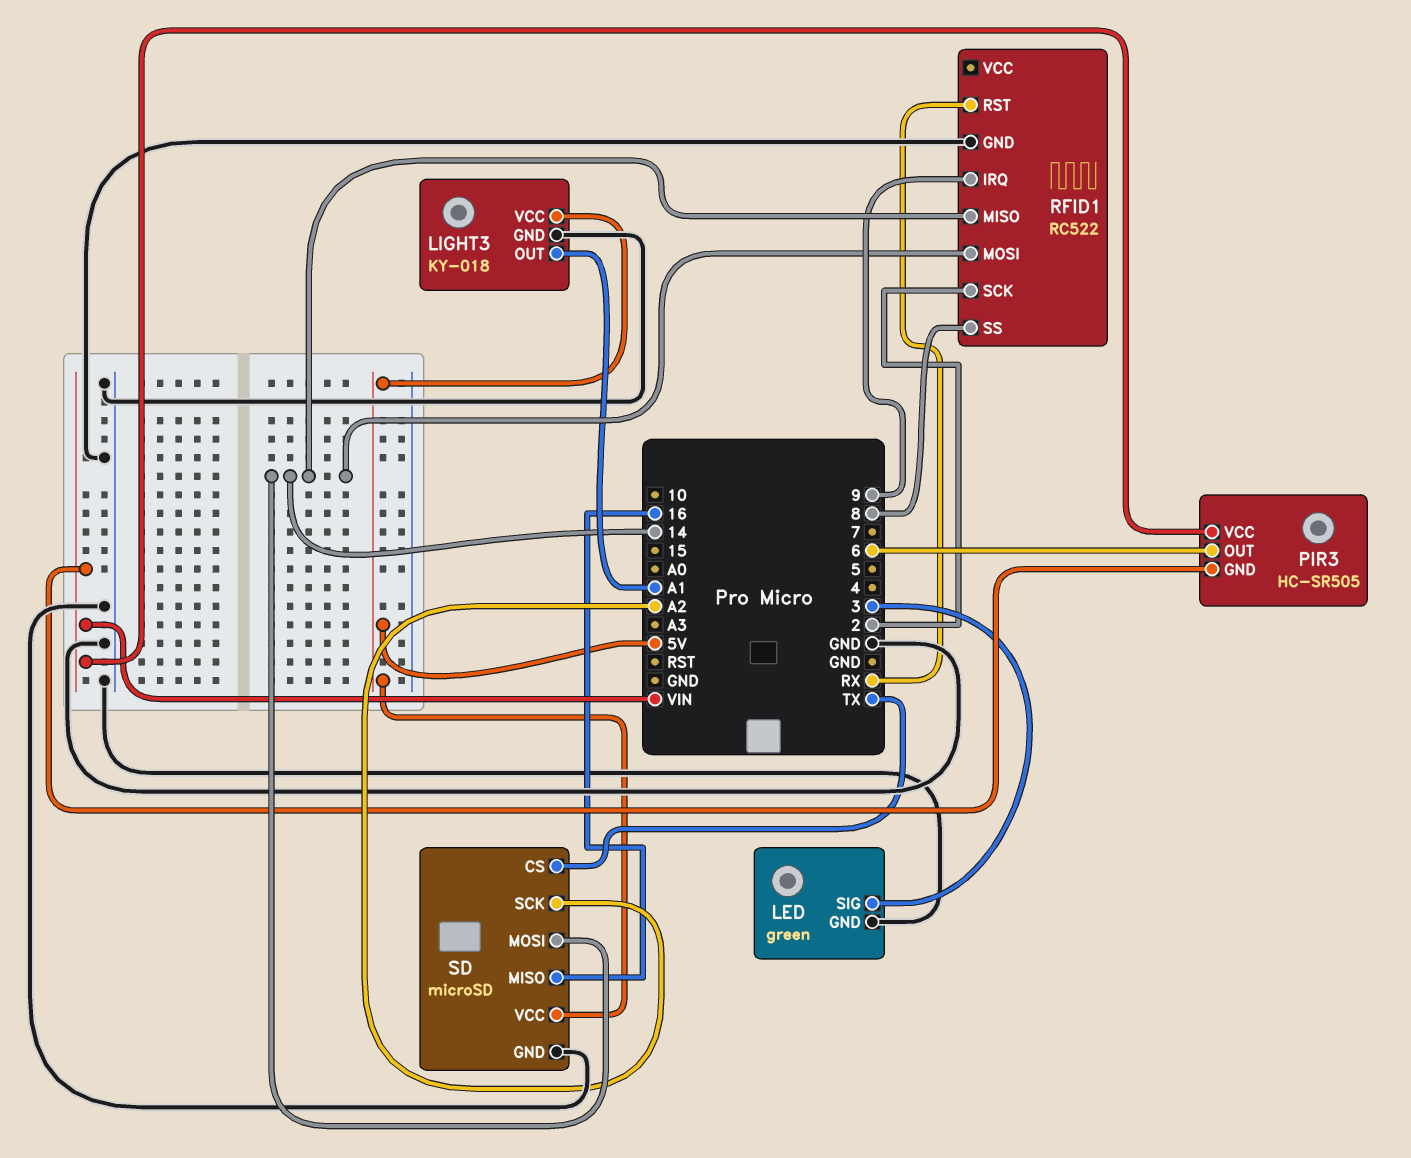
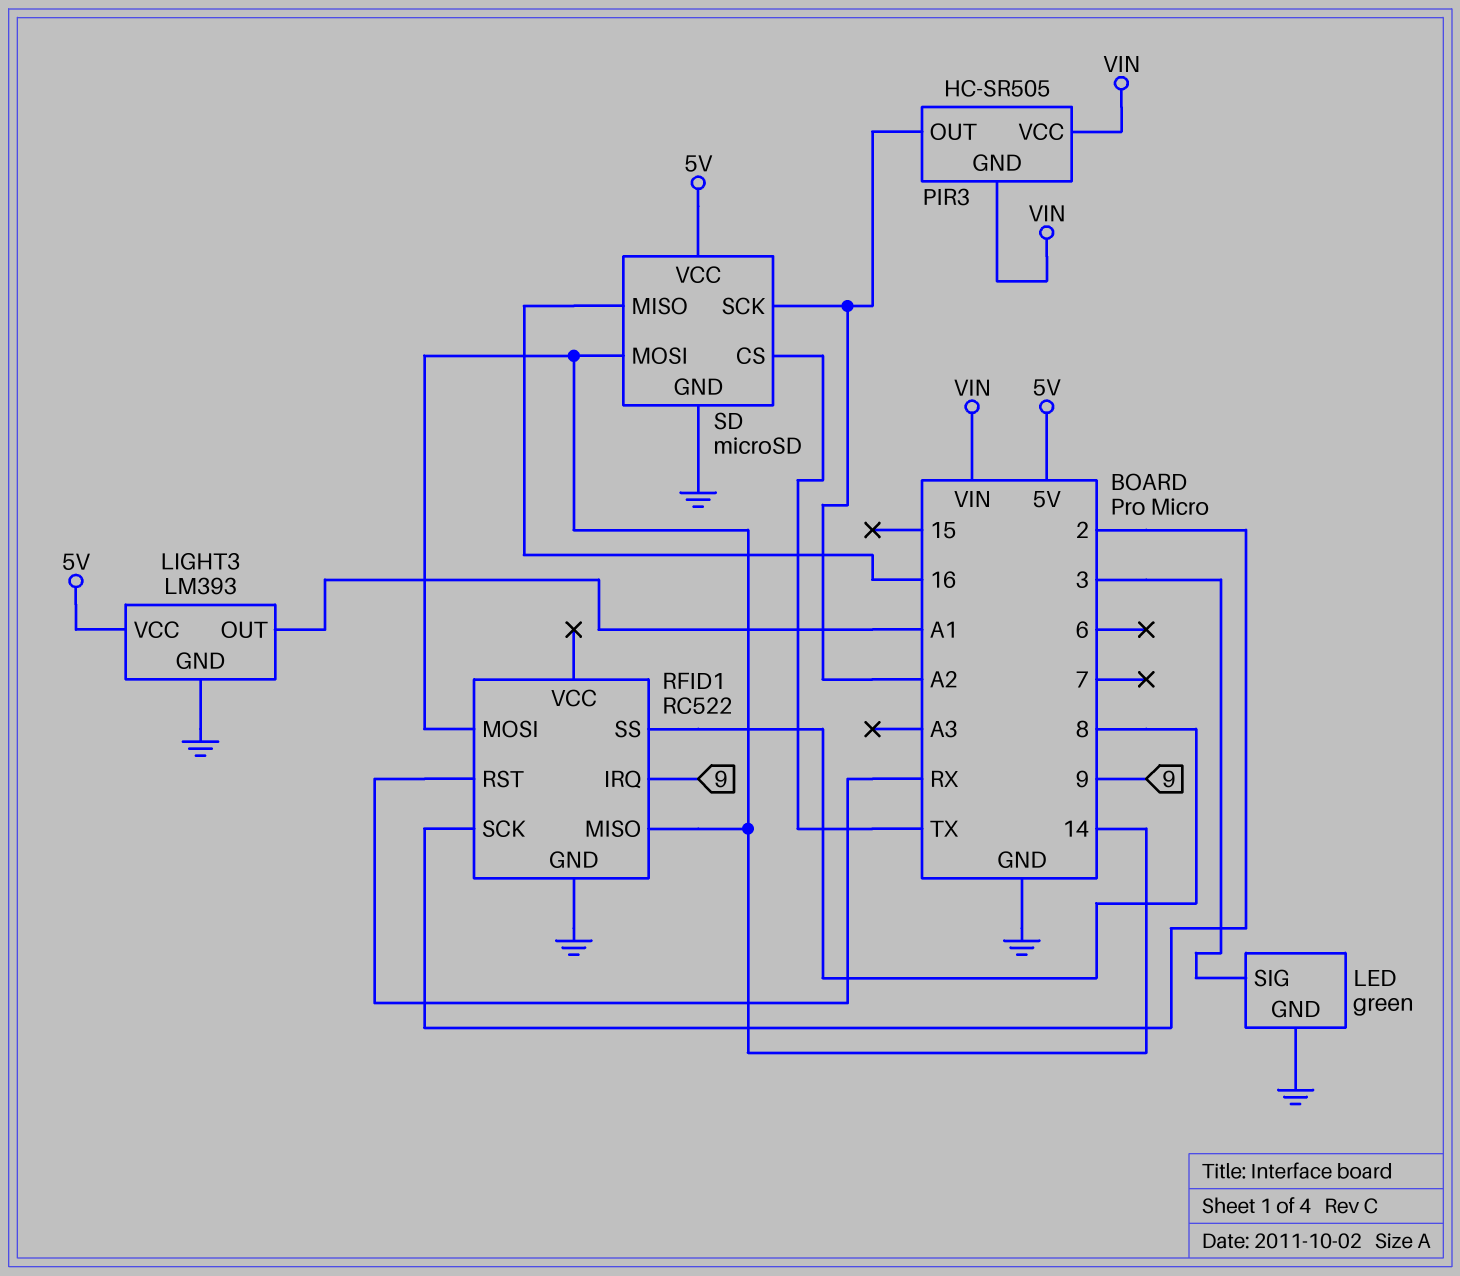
LIGHT3: KY-018 -> LM393
PIR3 pin OUT: 6 -> A2

